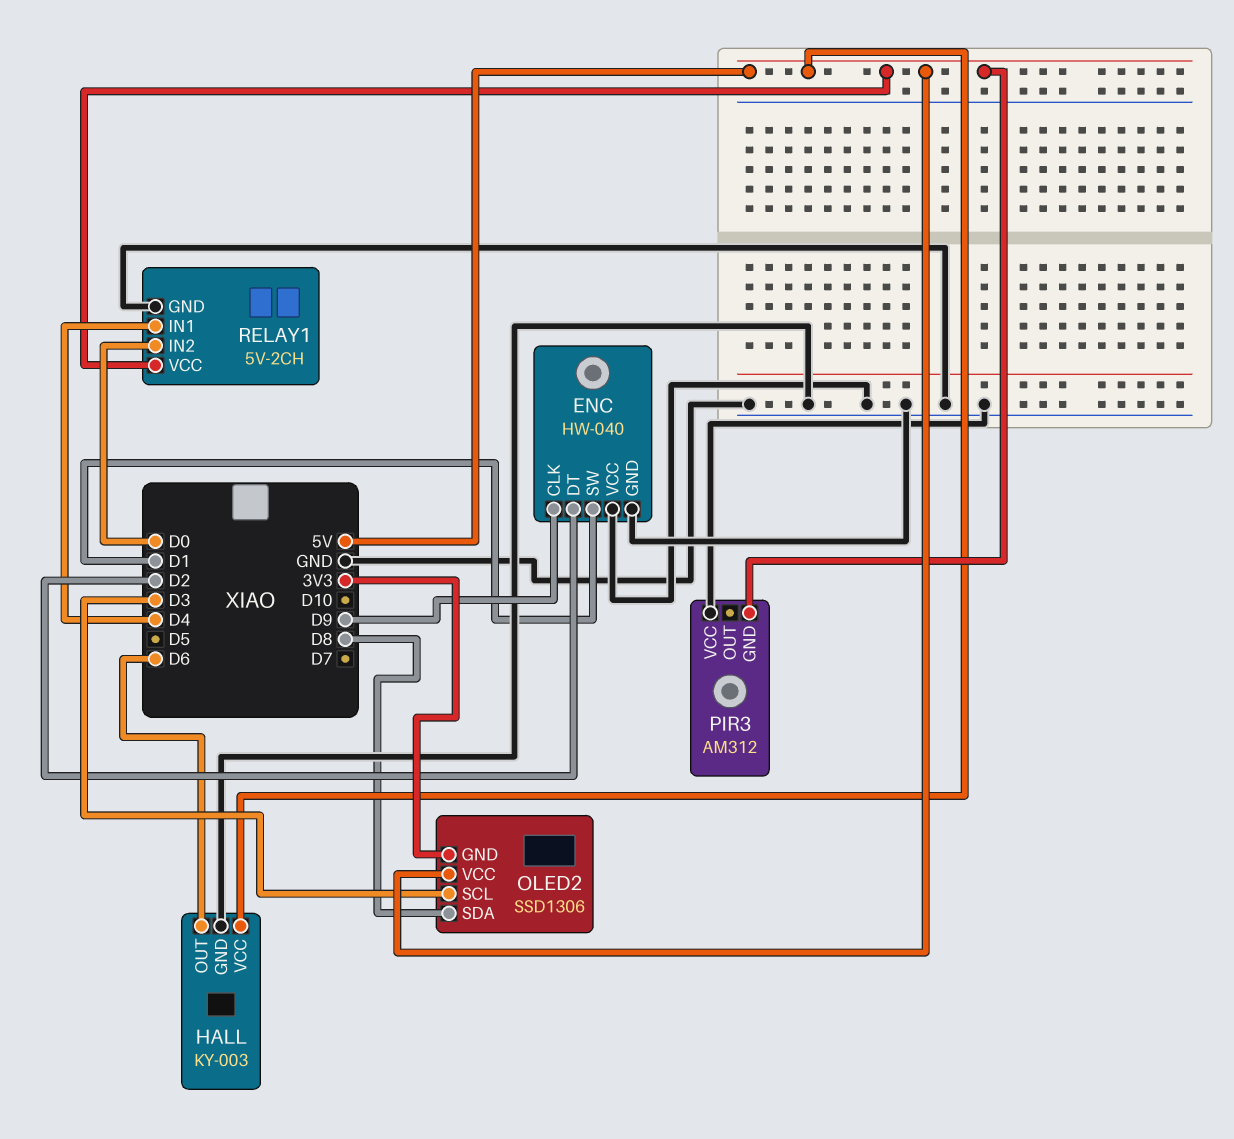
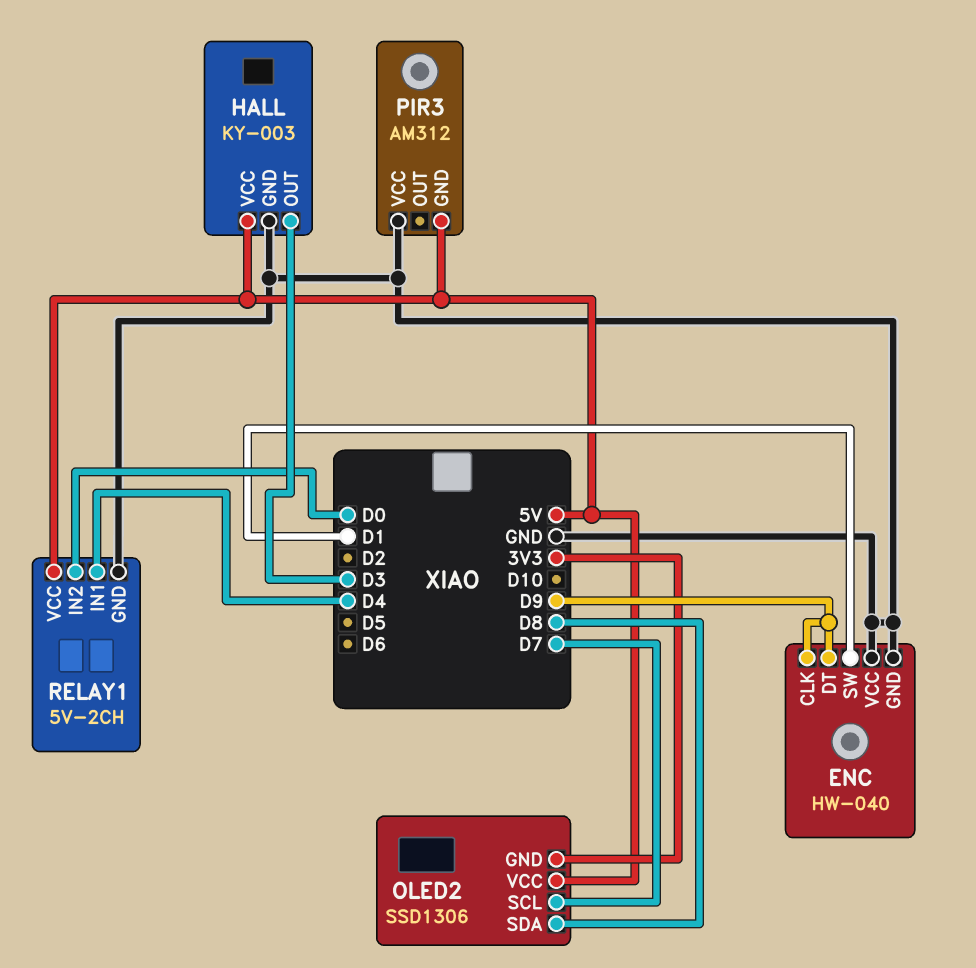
ENC pin DT: D2 -> D9
HALL pin OUT: D6 -> D3
OLED2 pin SCL: D3 -> D7

